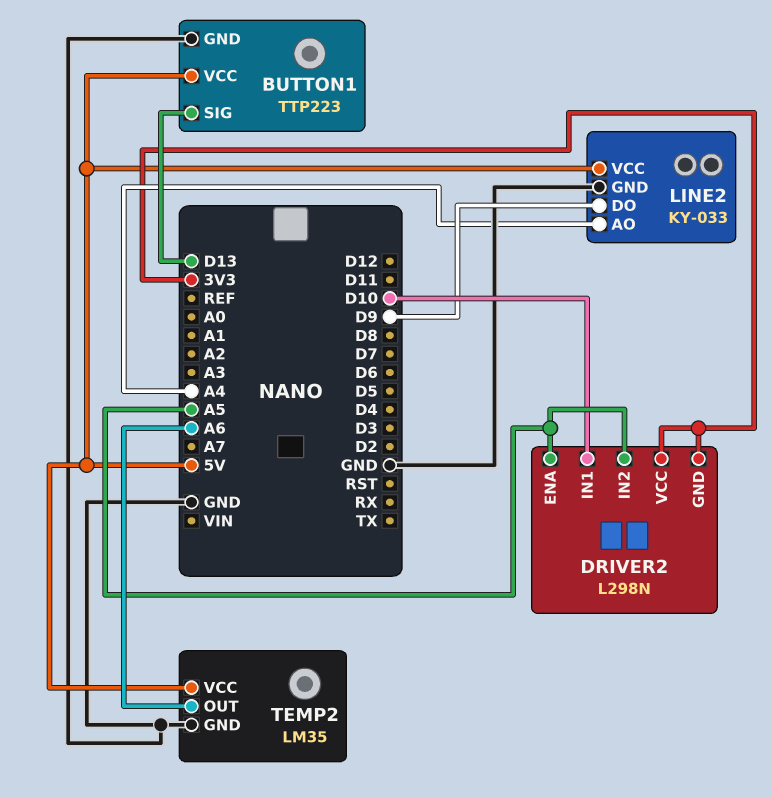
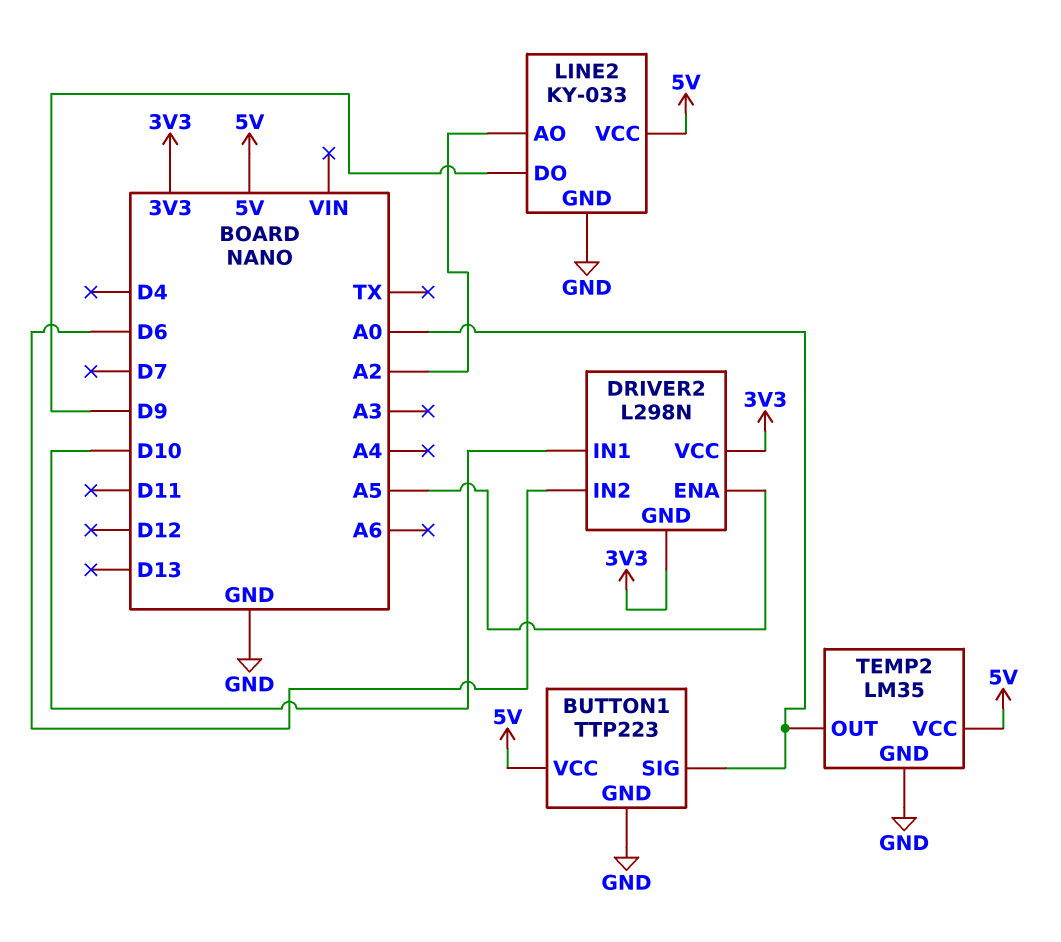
BUTTON1 pin SIG: D13 -> A0
DRIVER2 pin IN2: A5 -> D6
LINE2 pin AO: A4 -> A2
TEMP2 pin OUT: A6 -> A0

